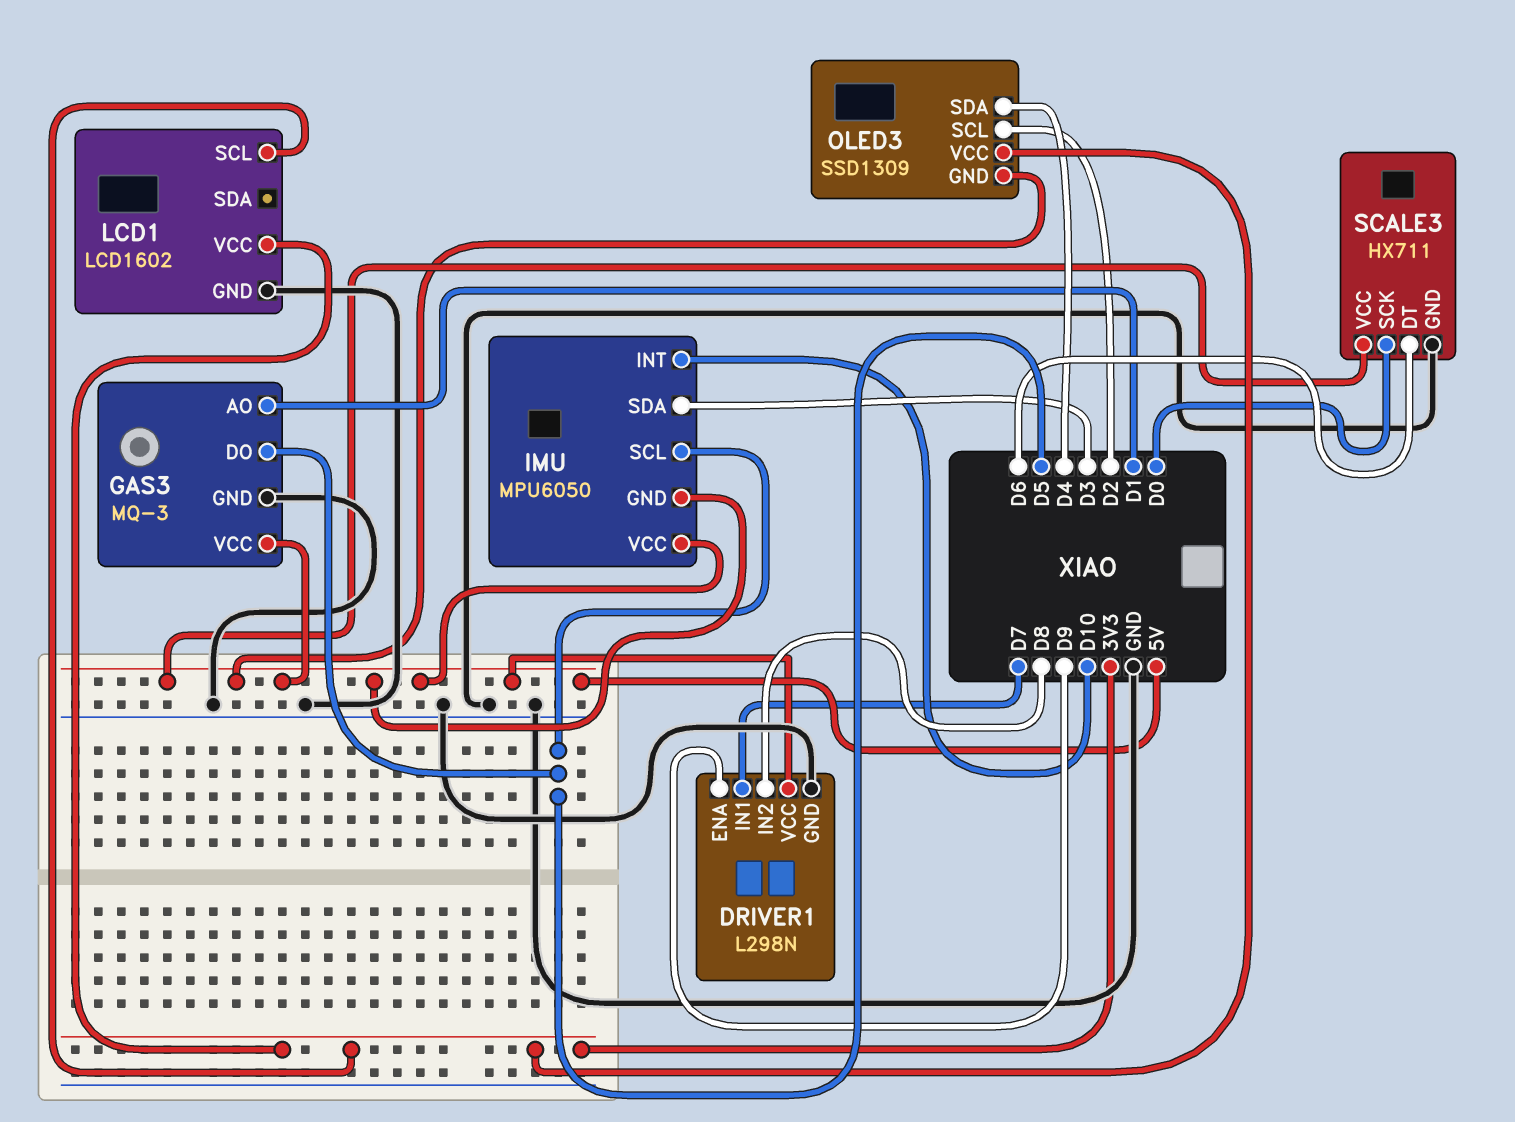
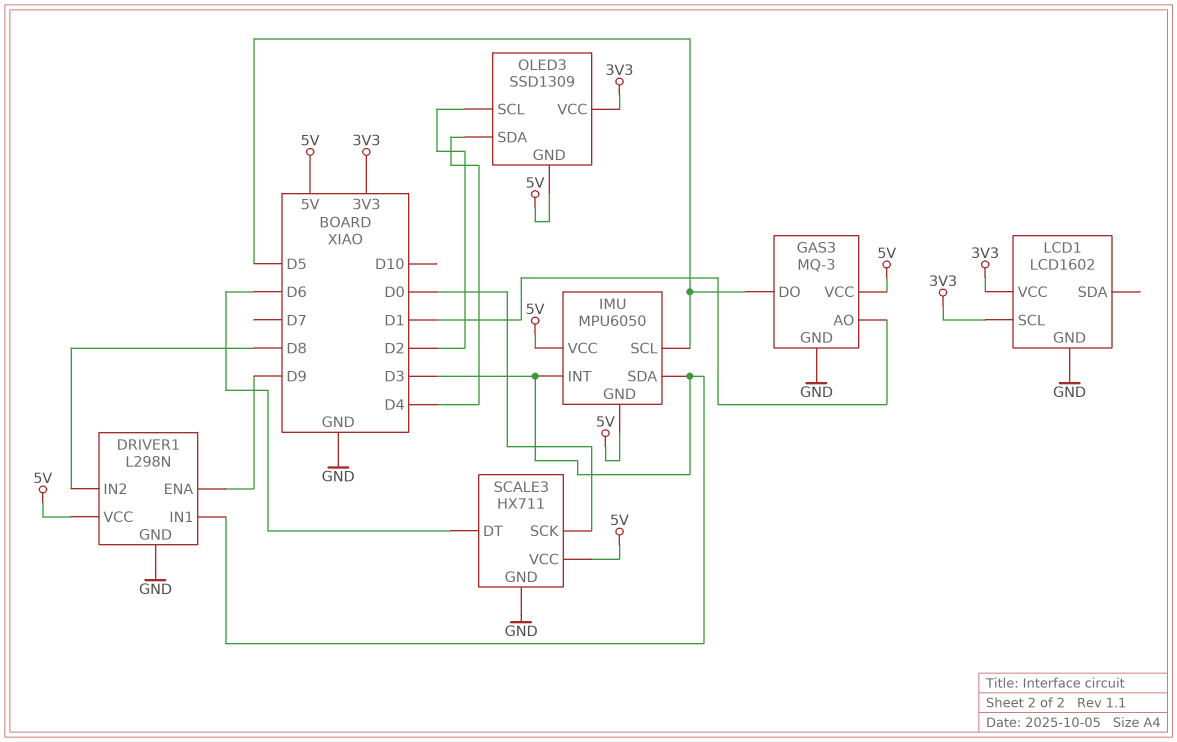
DRIVER1 pin IN1: D7 -> D3
IMU pin INT: D10 -> D3

